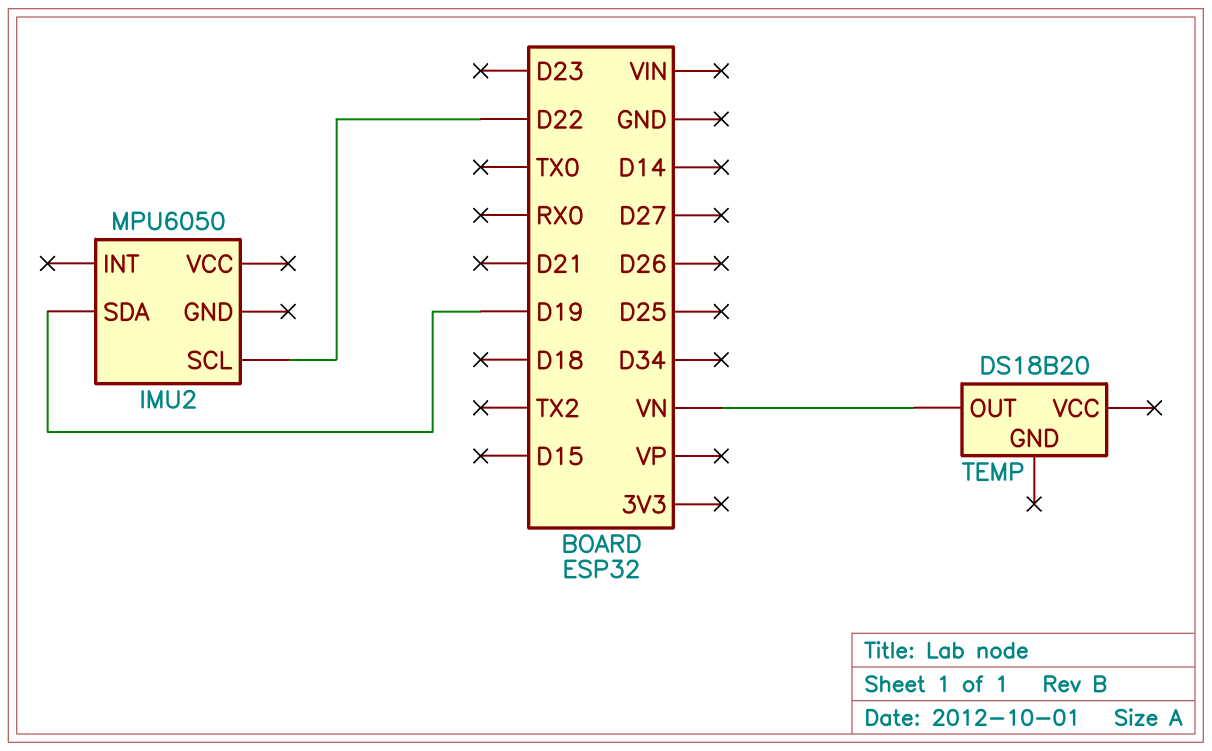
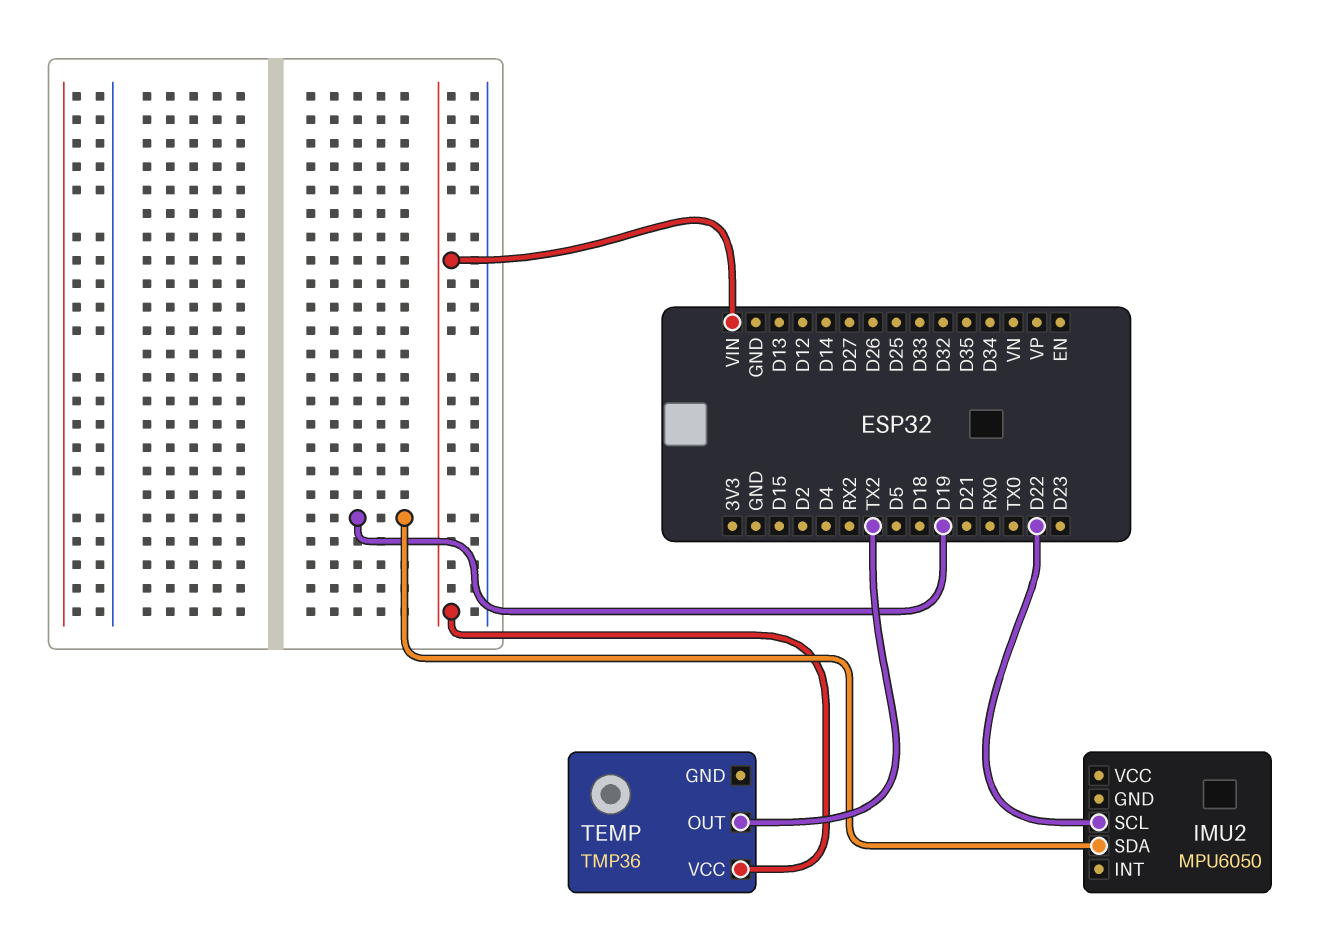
TEMP: DS18B20 -> TMP36
TEMP pin OUT: VN -> TX2
TEMP pin VCC: none -> VIN

